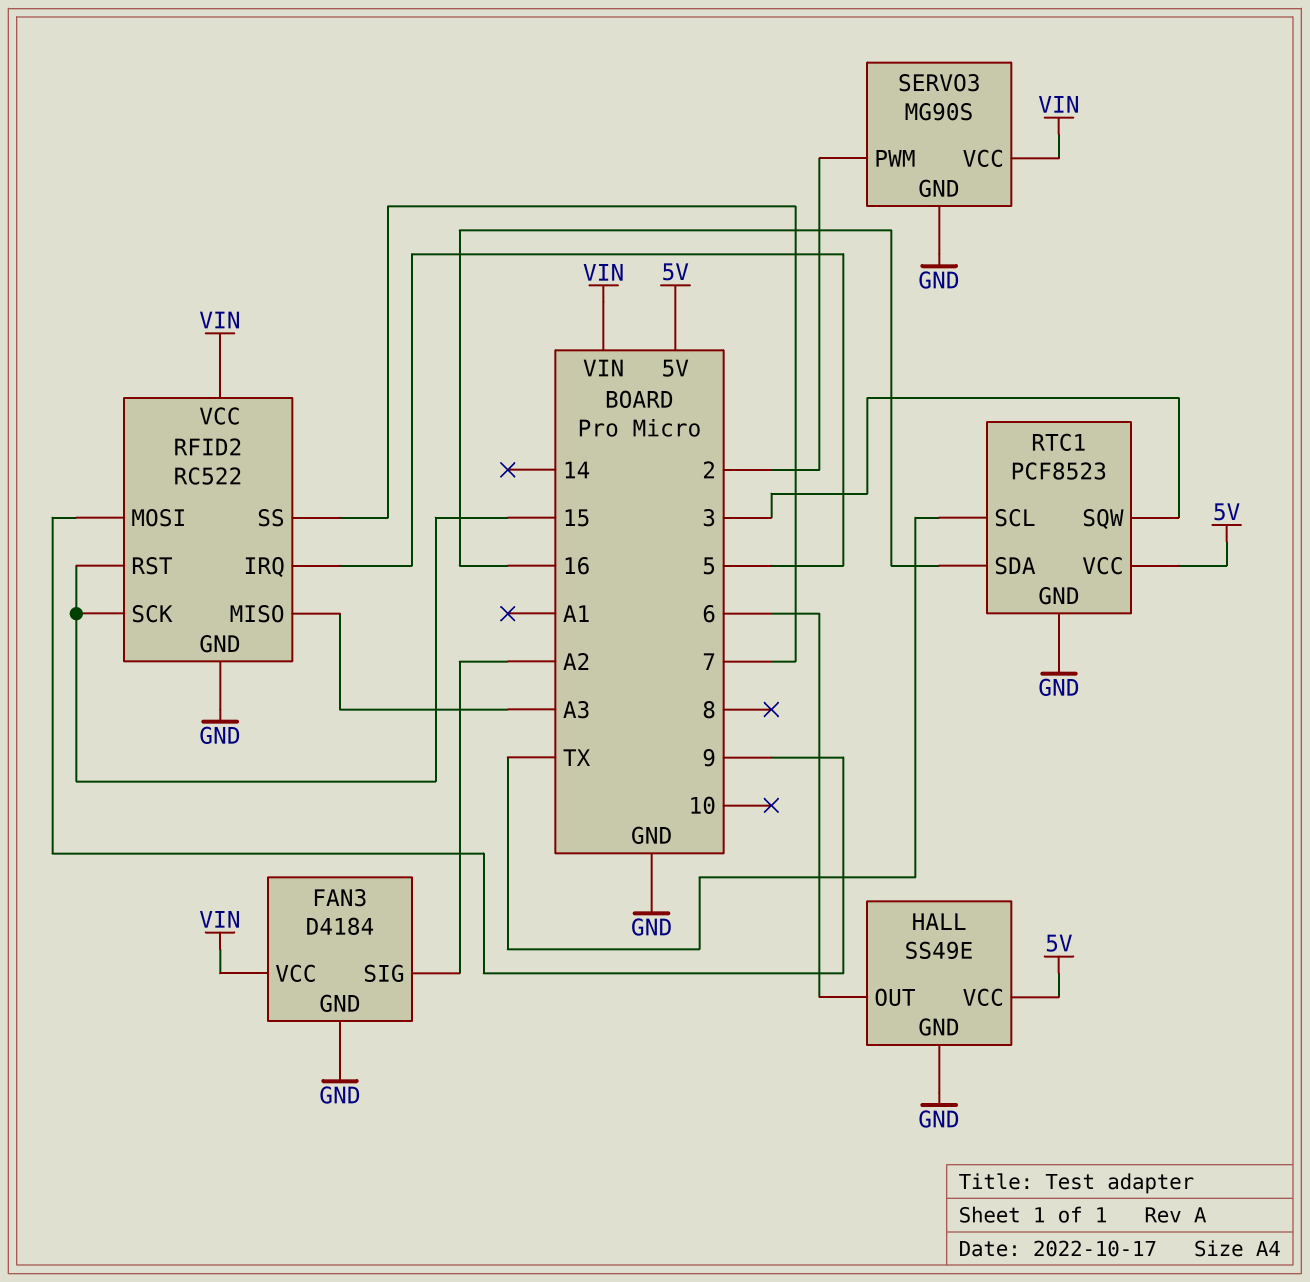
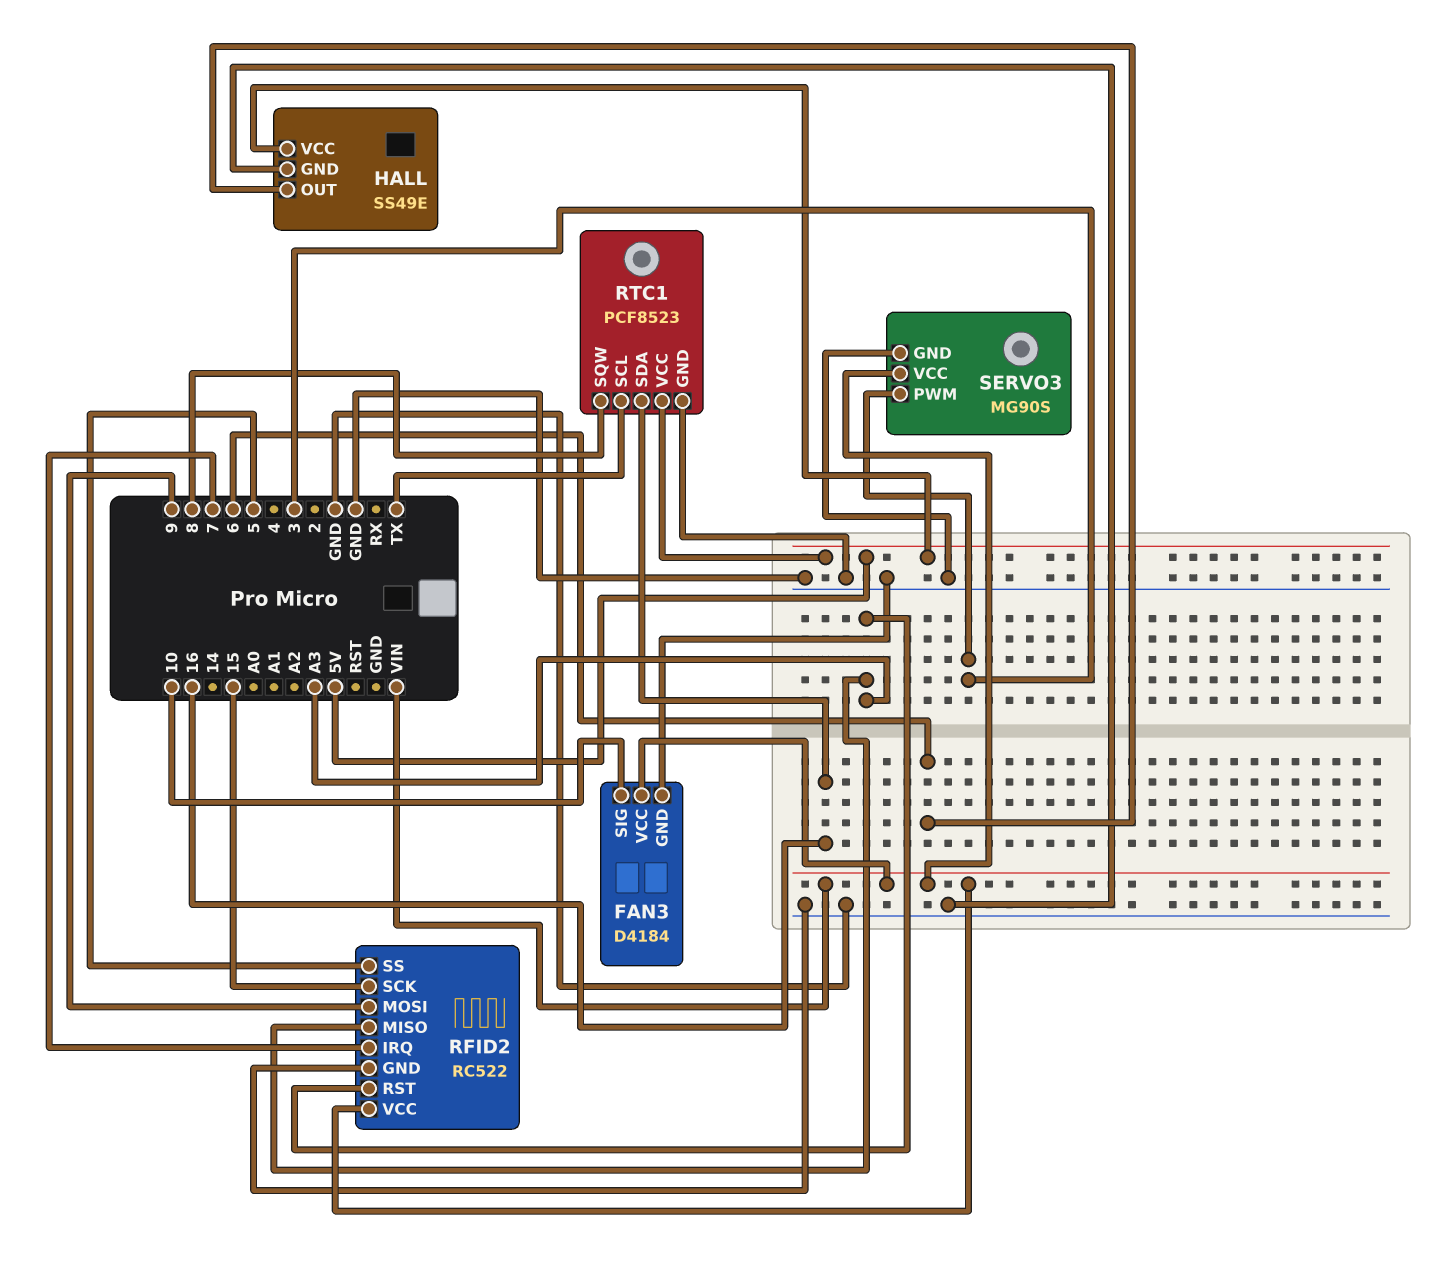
FAN3 pin SIG: A2 -> 10
RFID2 pin IRQ: 5 -> 7
RFID2 pin RST: 15 -> A3
RFID2 pin SS: 7 -> 5
RTC1 pin SQW: 3 -> 8
SERVO3 pin PWM: 2 -> 3

